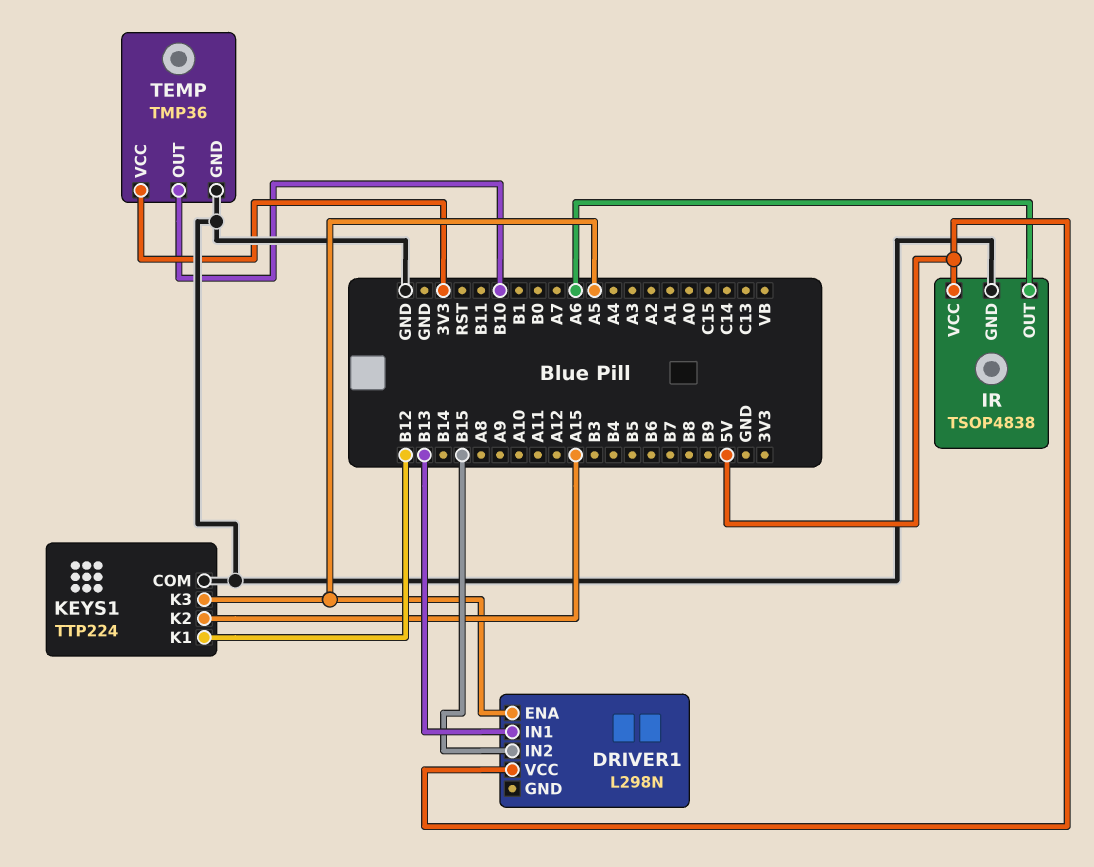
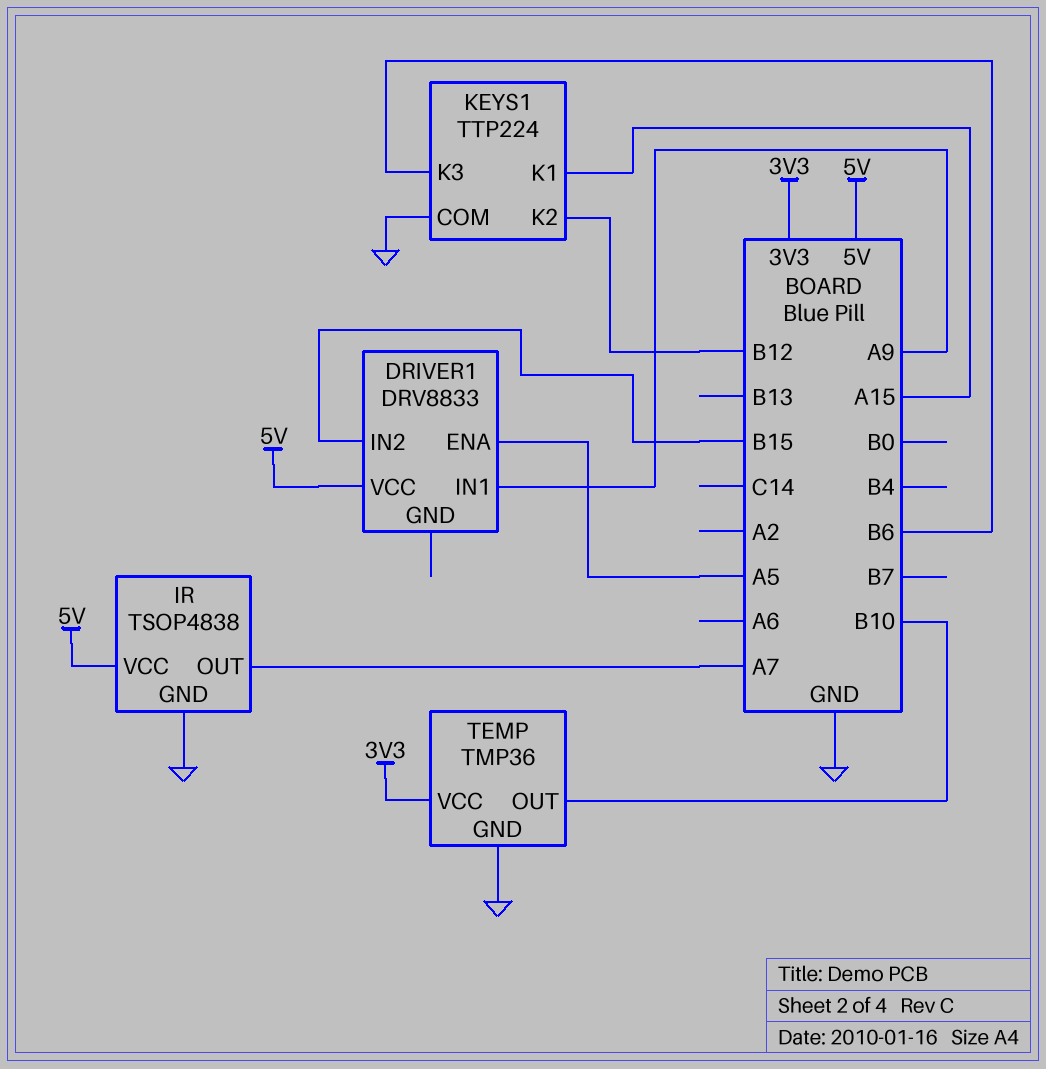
DRIVER1: L298N -> DRV8833
DRIVER1 pin IN1: B13 -> A9
IR pin OUT: A6 -> A7
KEYS1 pin K1: B12 -> A15
KEYS1 pin K2: A15 -> B12
KEYS1 pin K3: A5 -> B6

